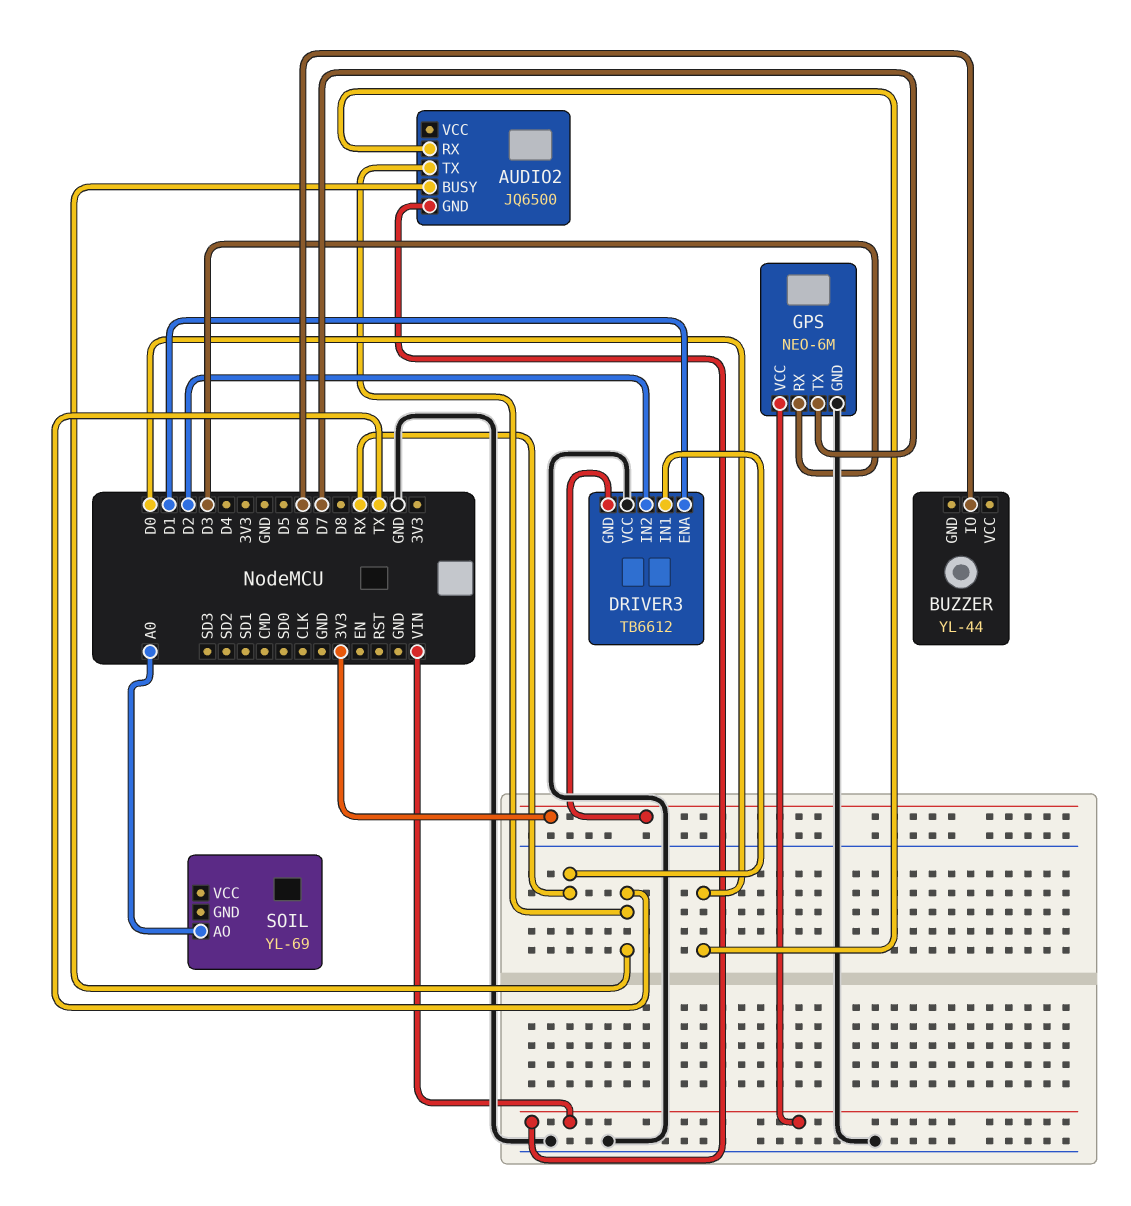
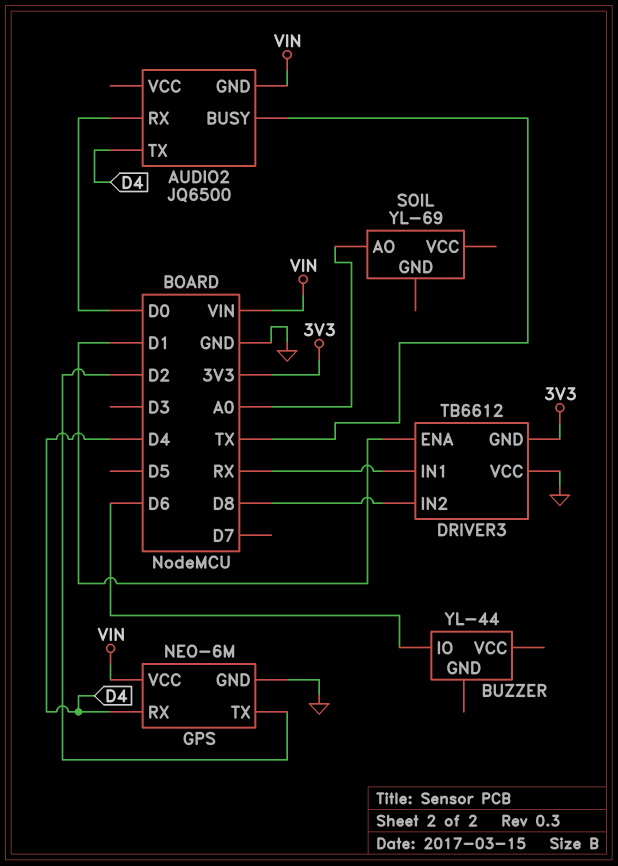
AUDIO2 pin TX: TX -> D4
DRIVER3 pin IN2: D2 -> D8
GPS pin RX: D3 -> D4
GPS pin TX: D7 -> D2

